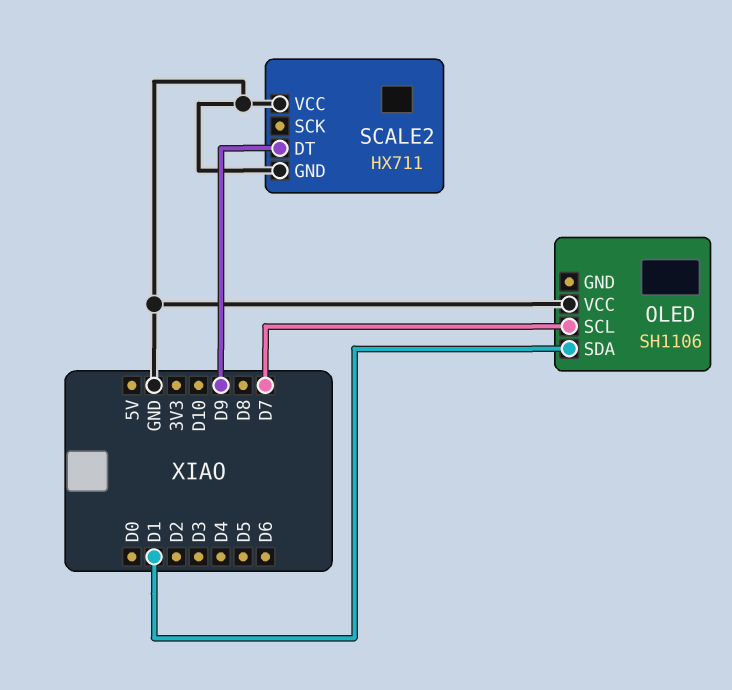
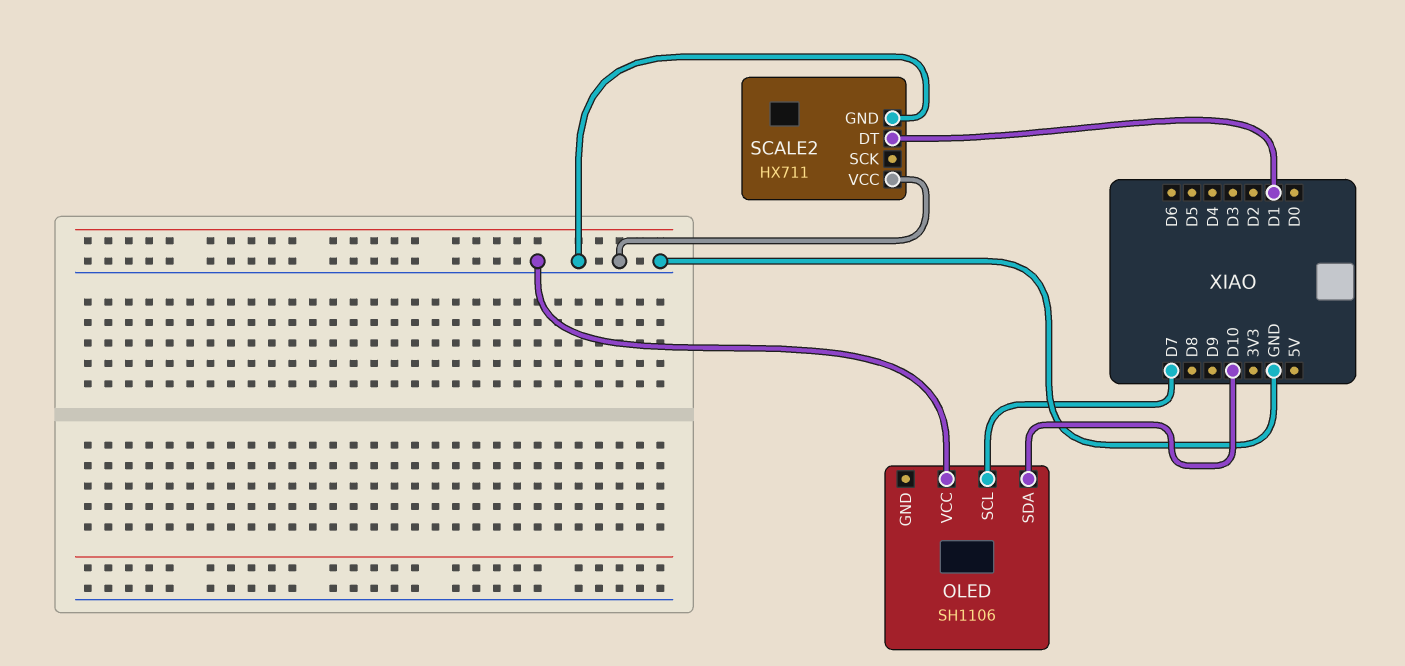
OLED pin SDA: D1 -> D10
SCALE2 pin DT: D9 -> D1

